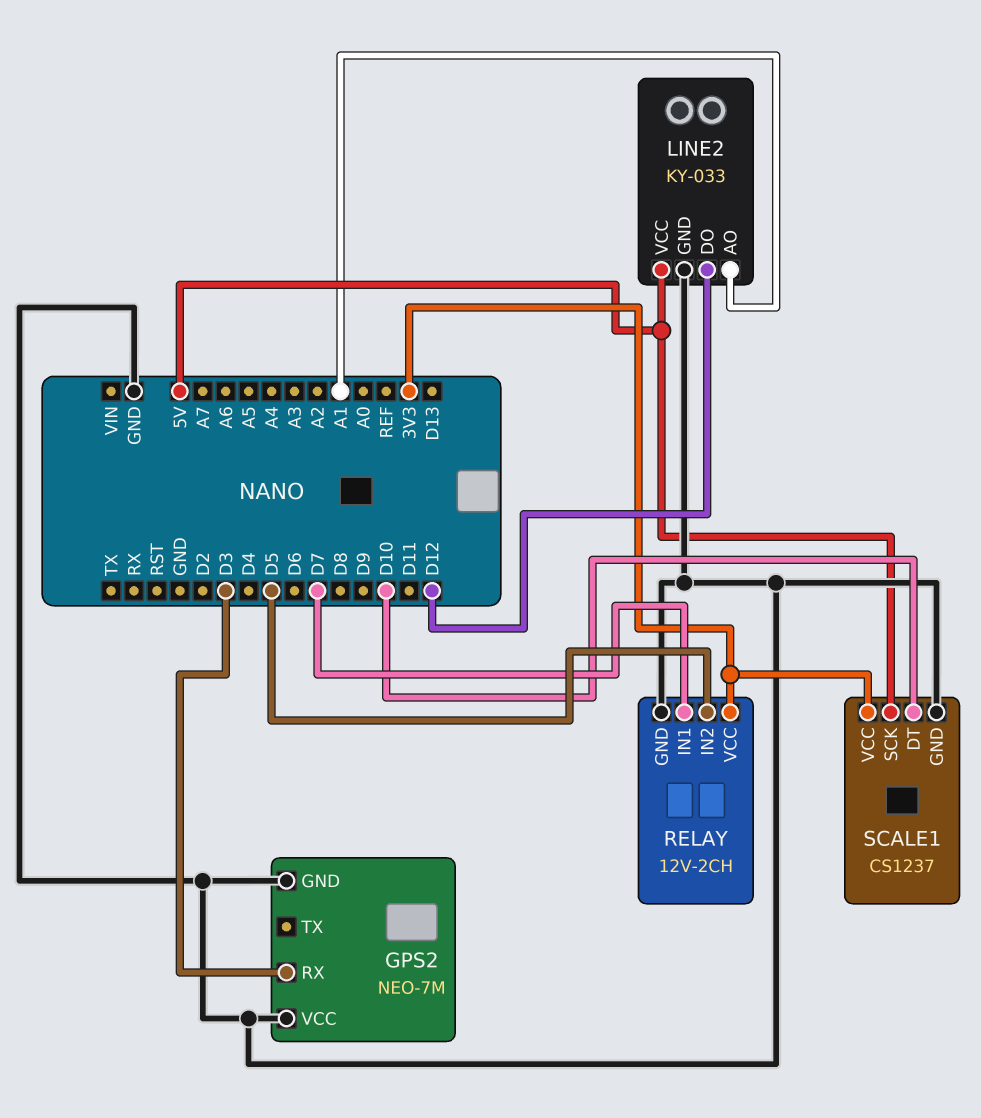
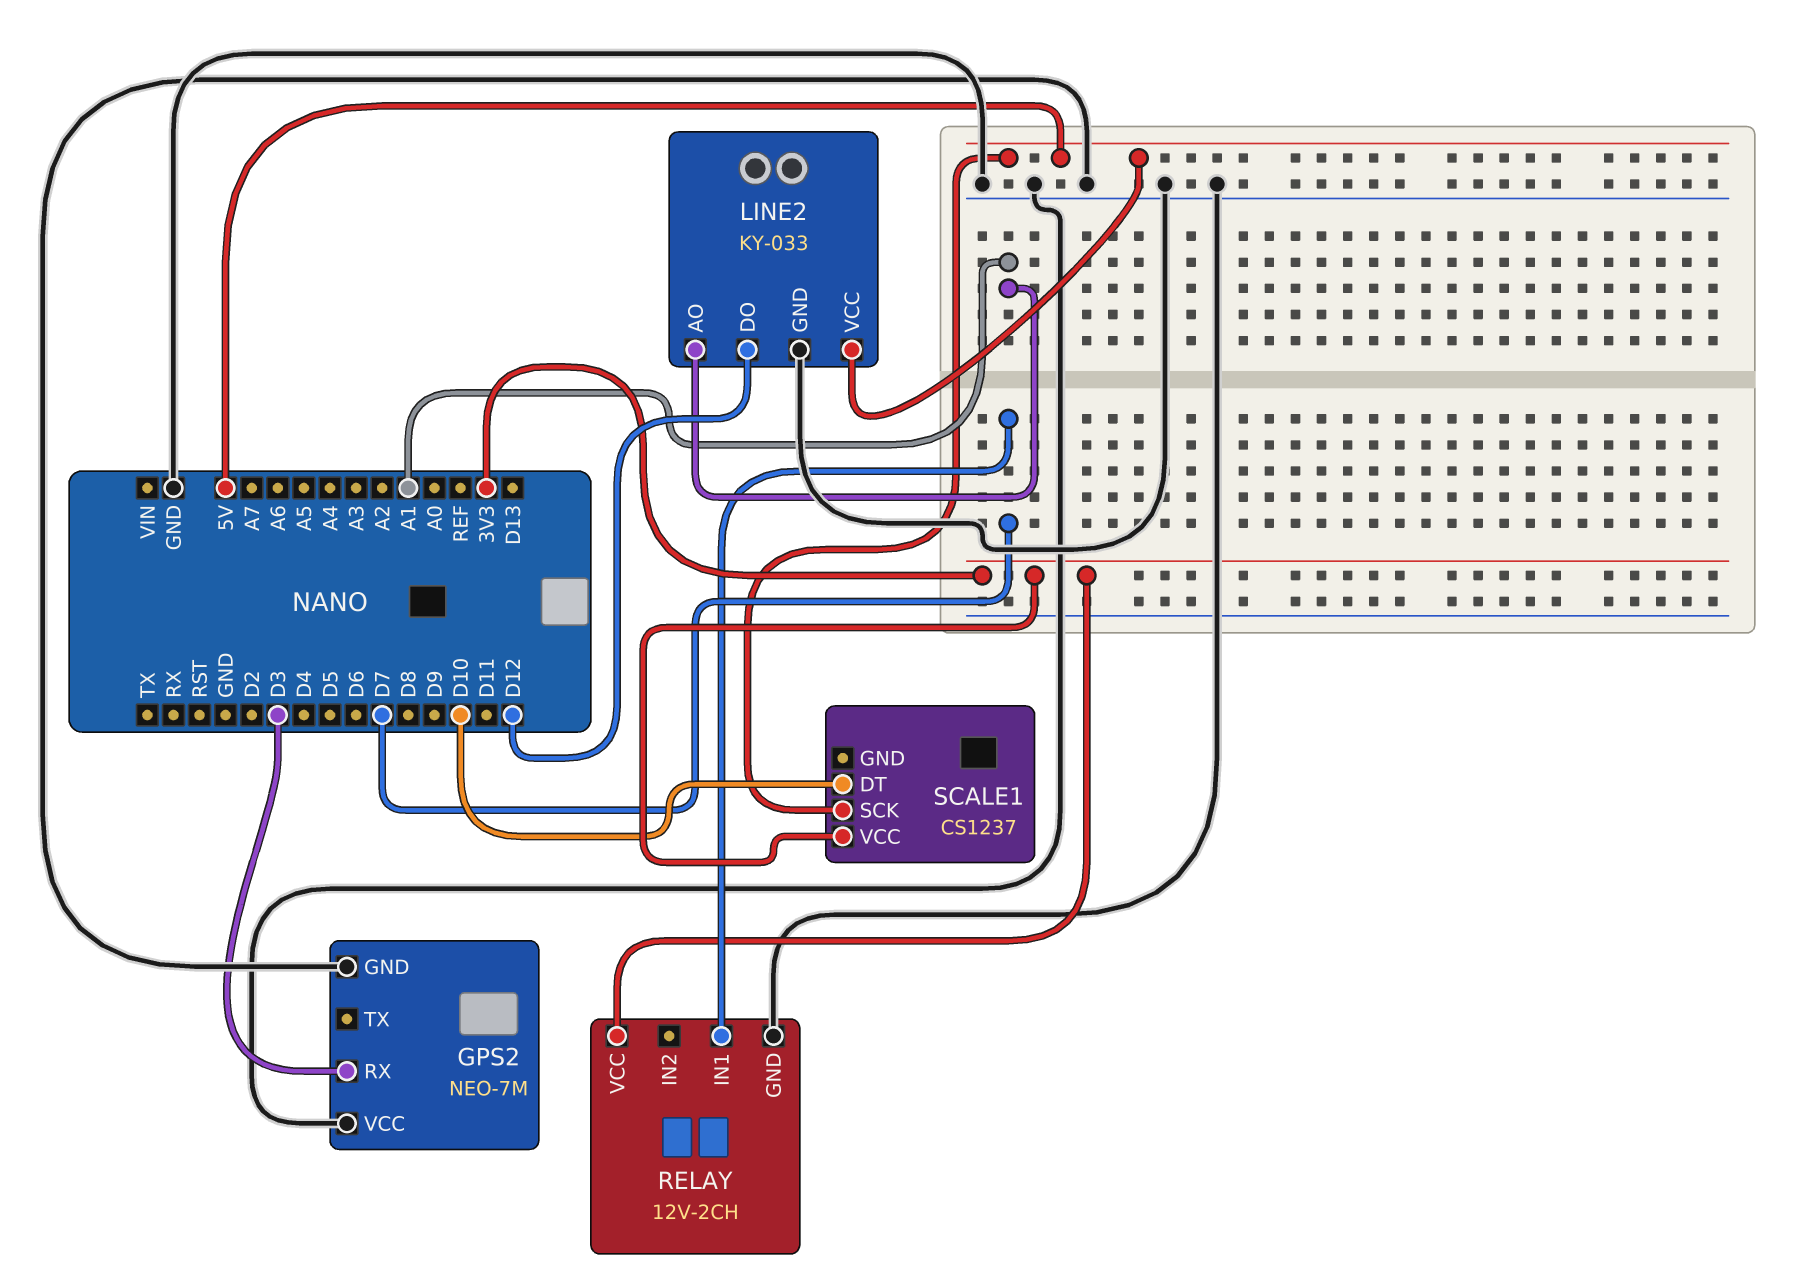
RELAY pin IN2: D5 -> none
SCALE1 pin GND: GND -> none

